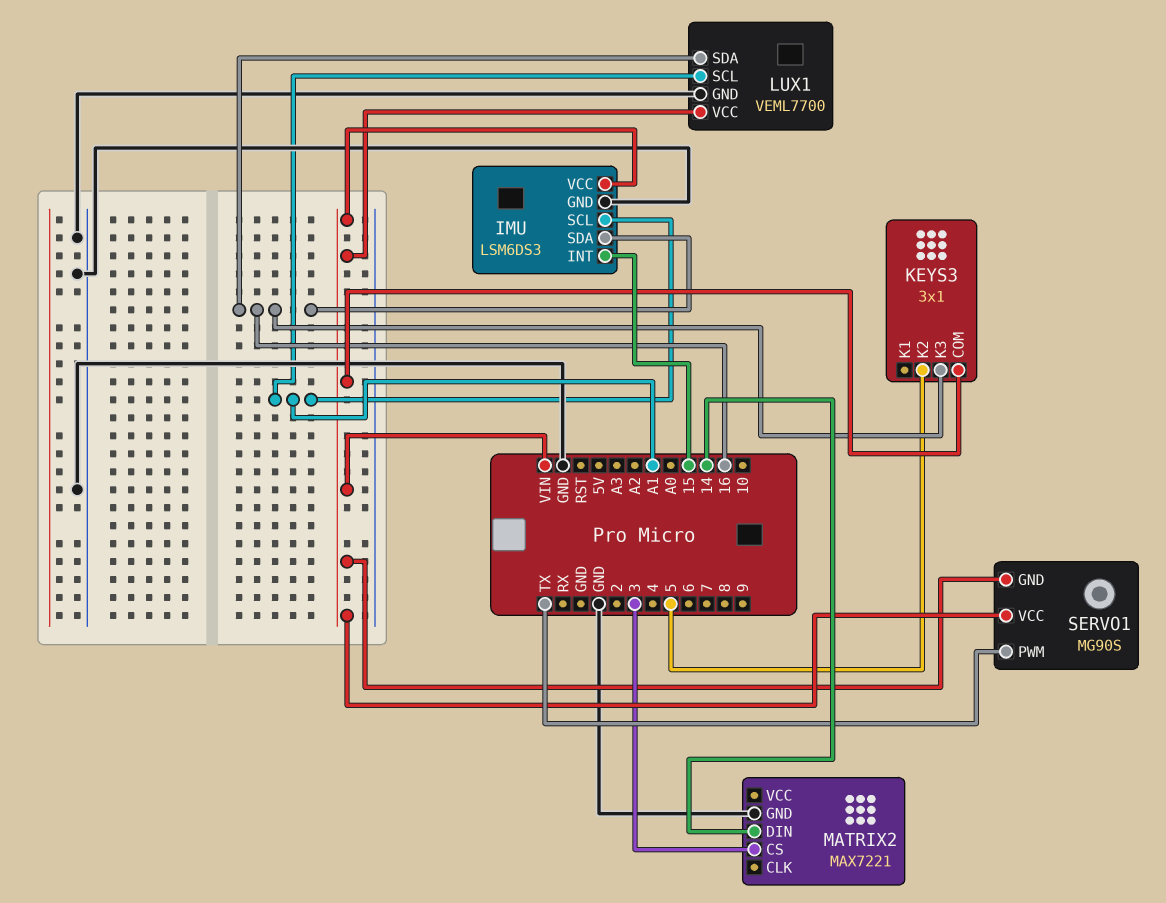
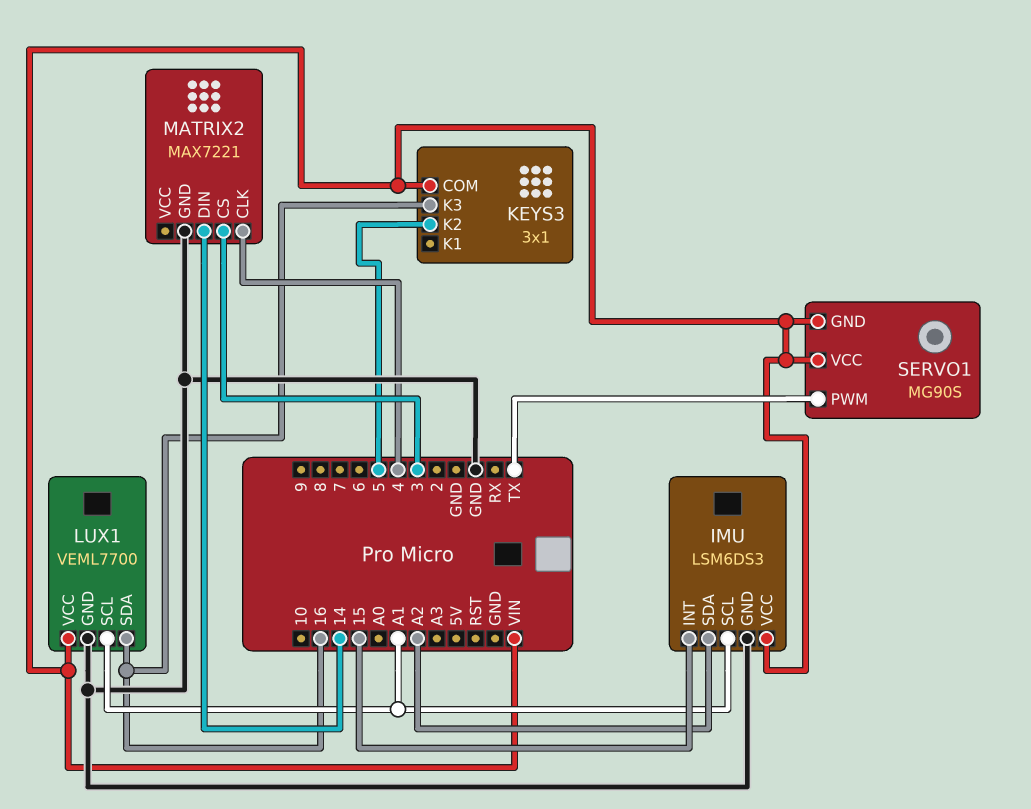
IMU pin SDA: 16 -> A2
MATRIX2 pin CLK: none -> 4

